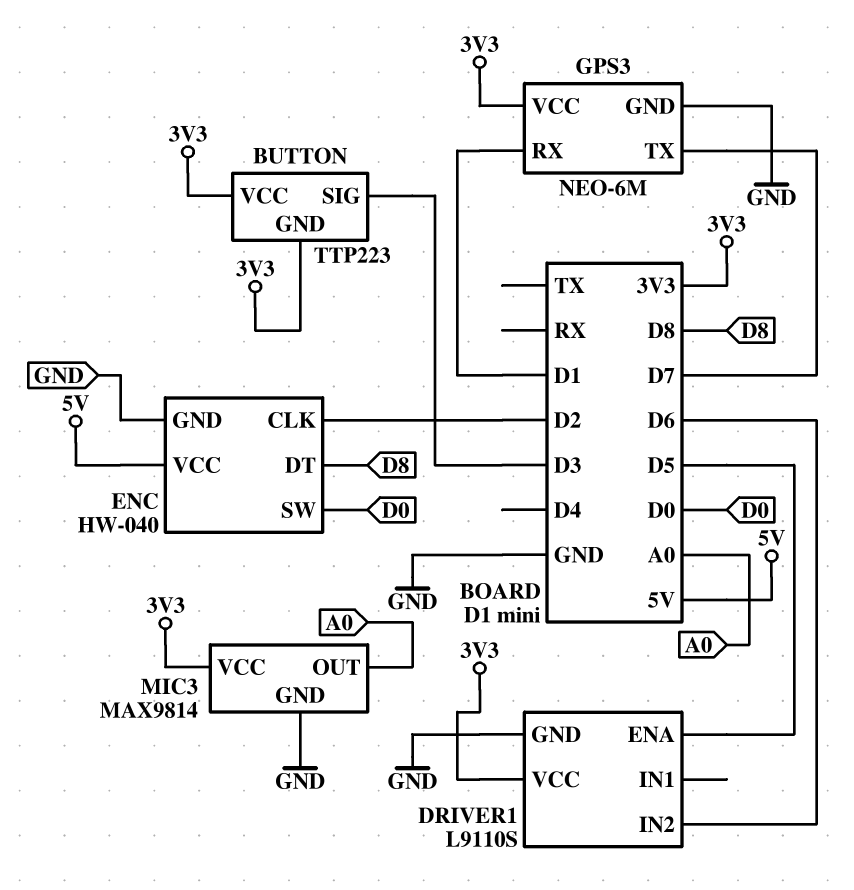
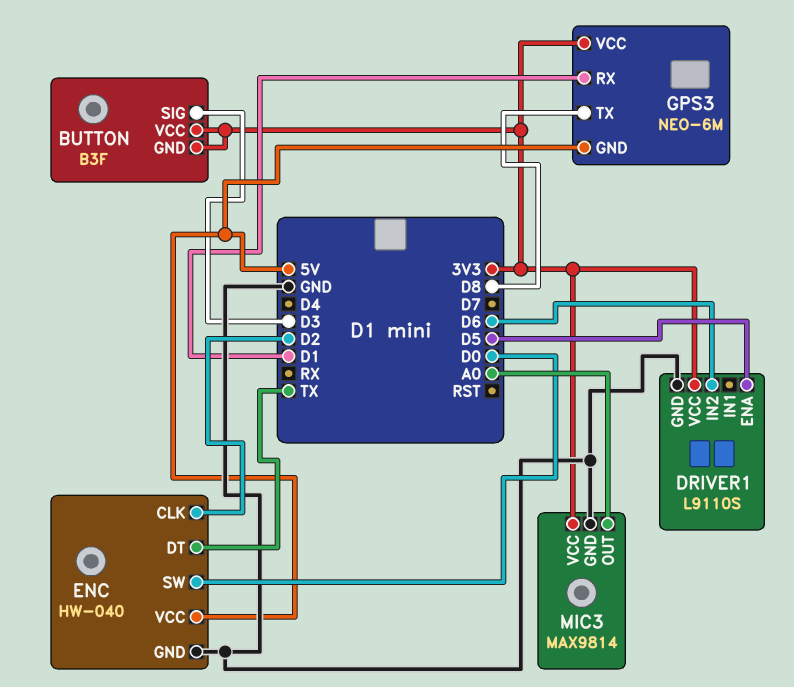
BUTTON: TTP223 -> B3F
ENC pin DT: D8 -> TX
GPS3 pin GND: GND -> 5V
GPS3 pin TX: D7 -> D8

